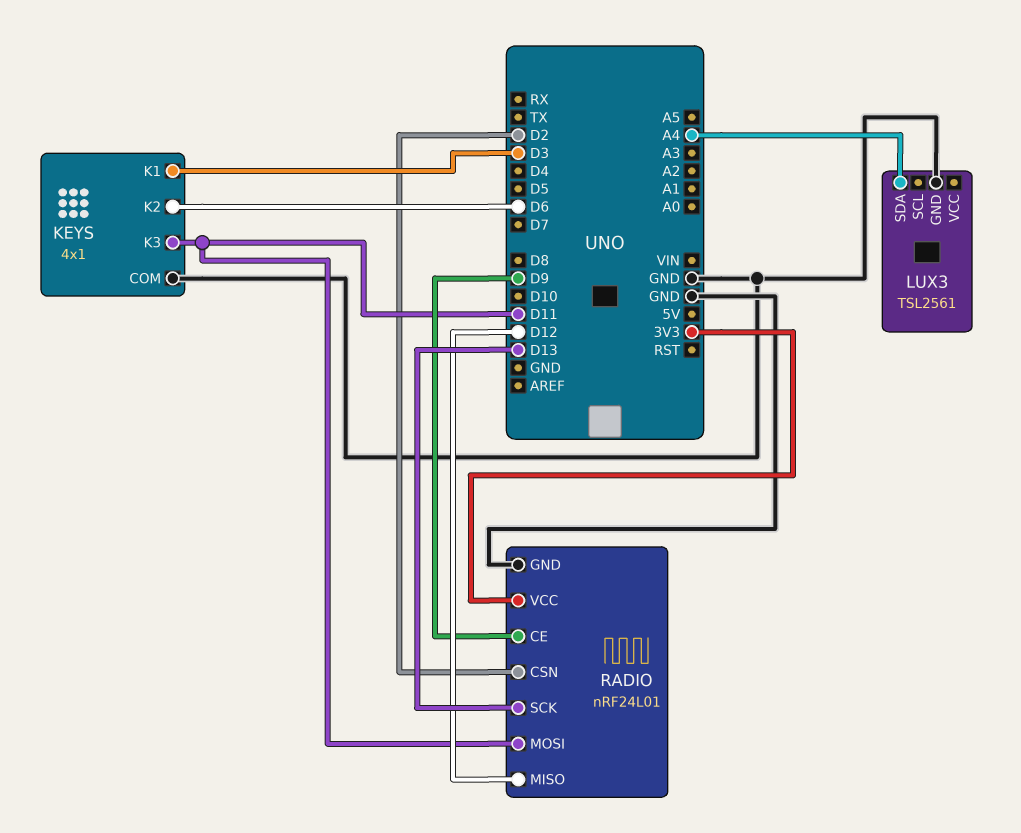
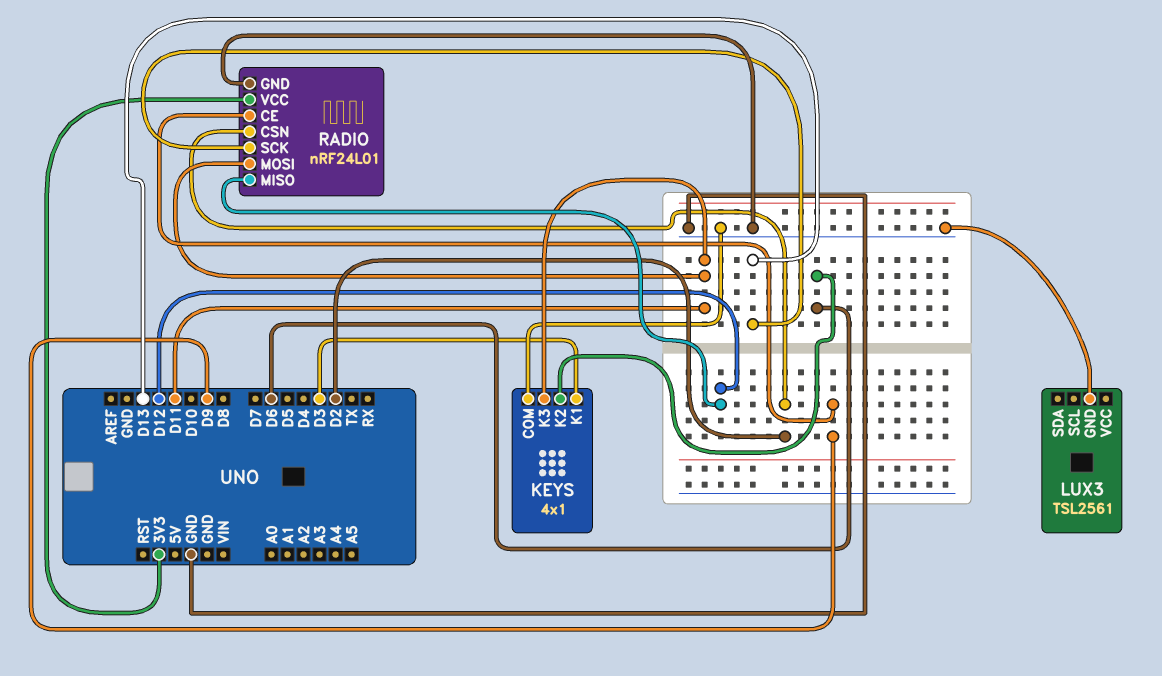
LUX3 pin SDA: A4 -> none

